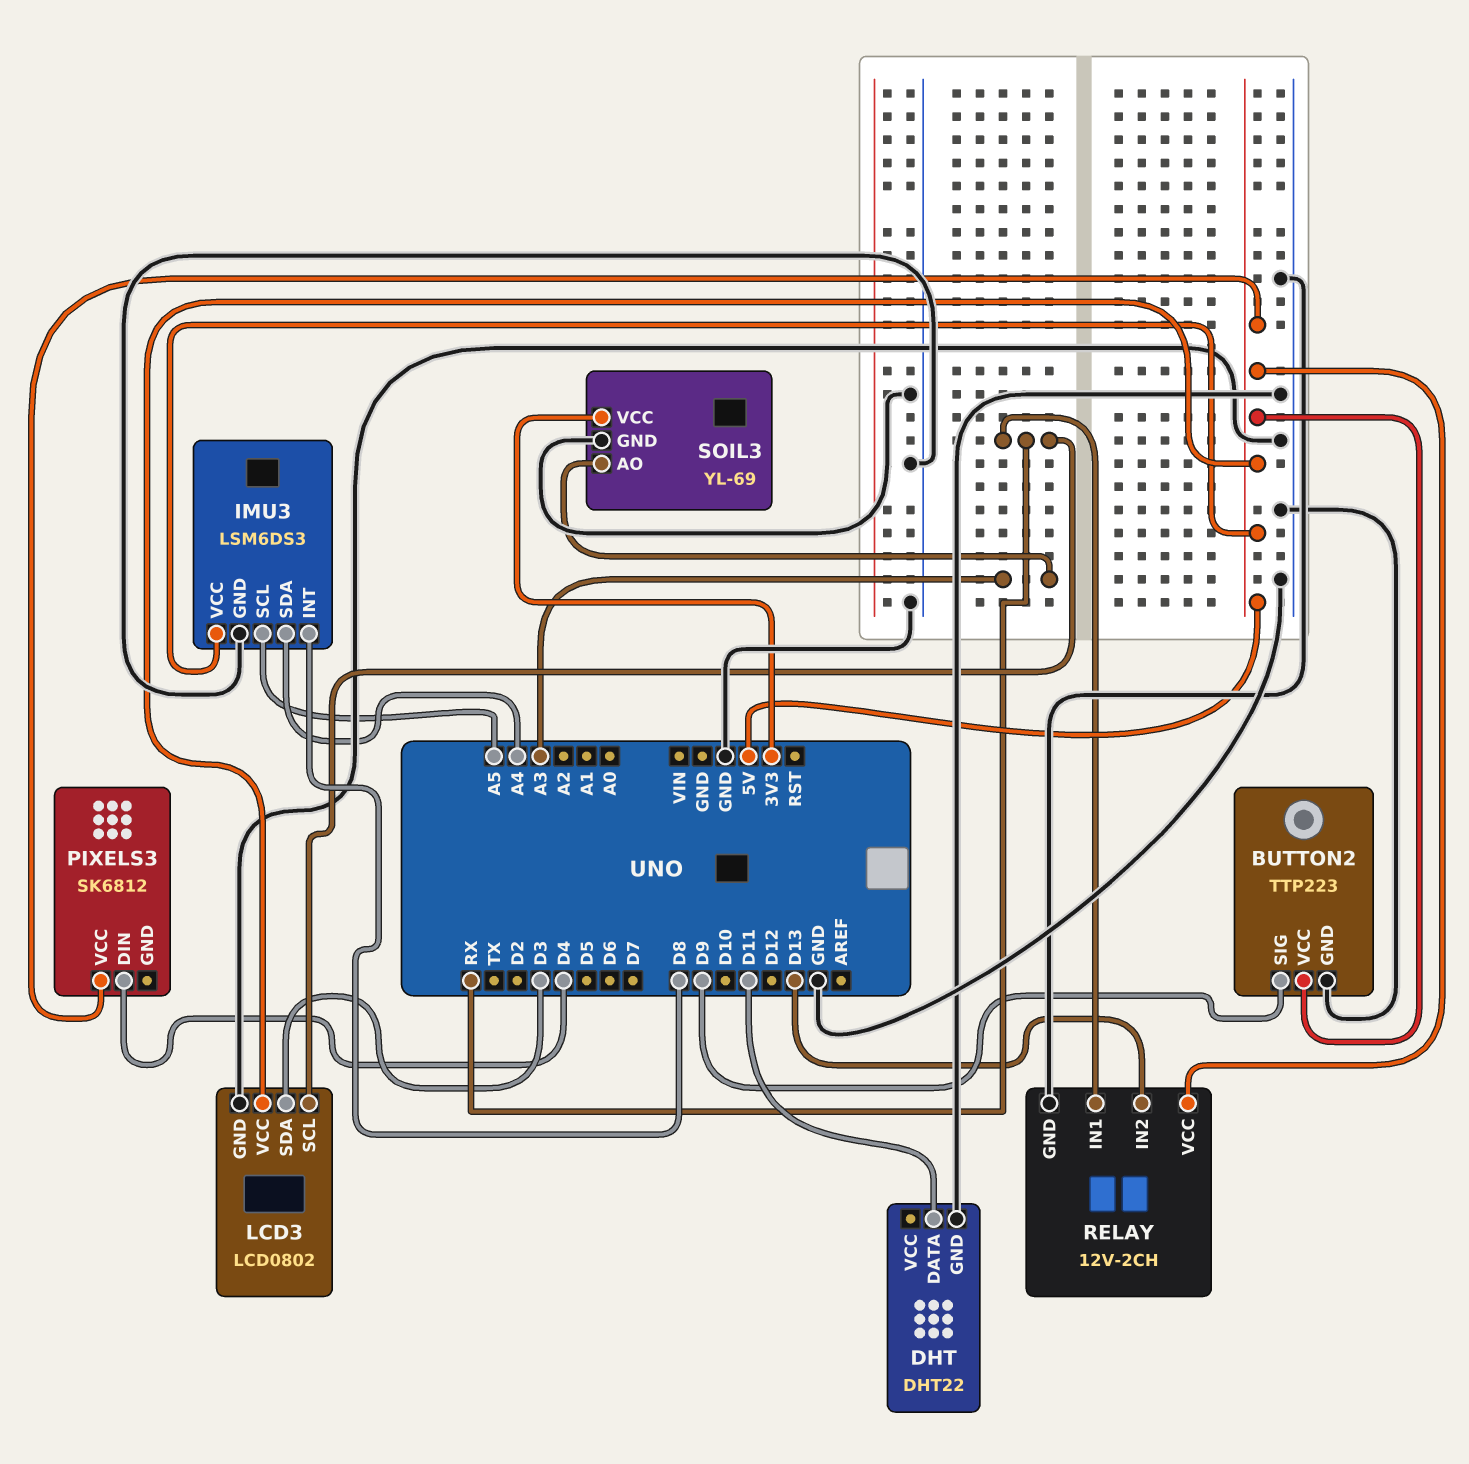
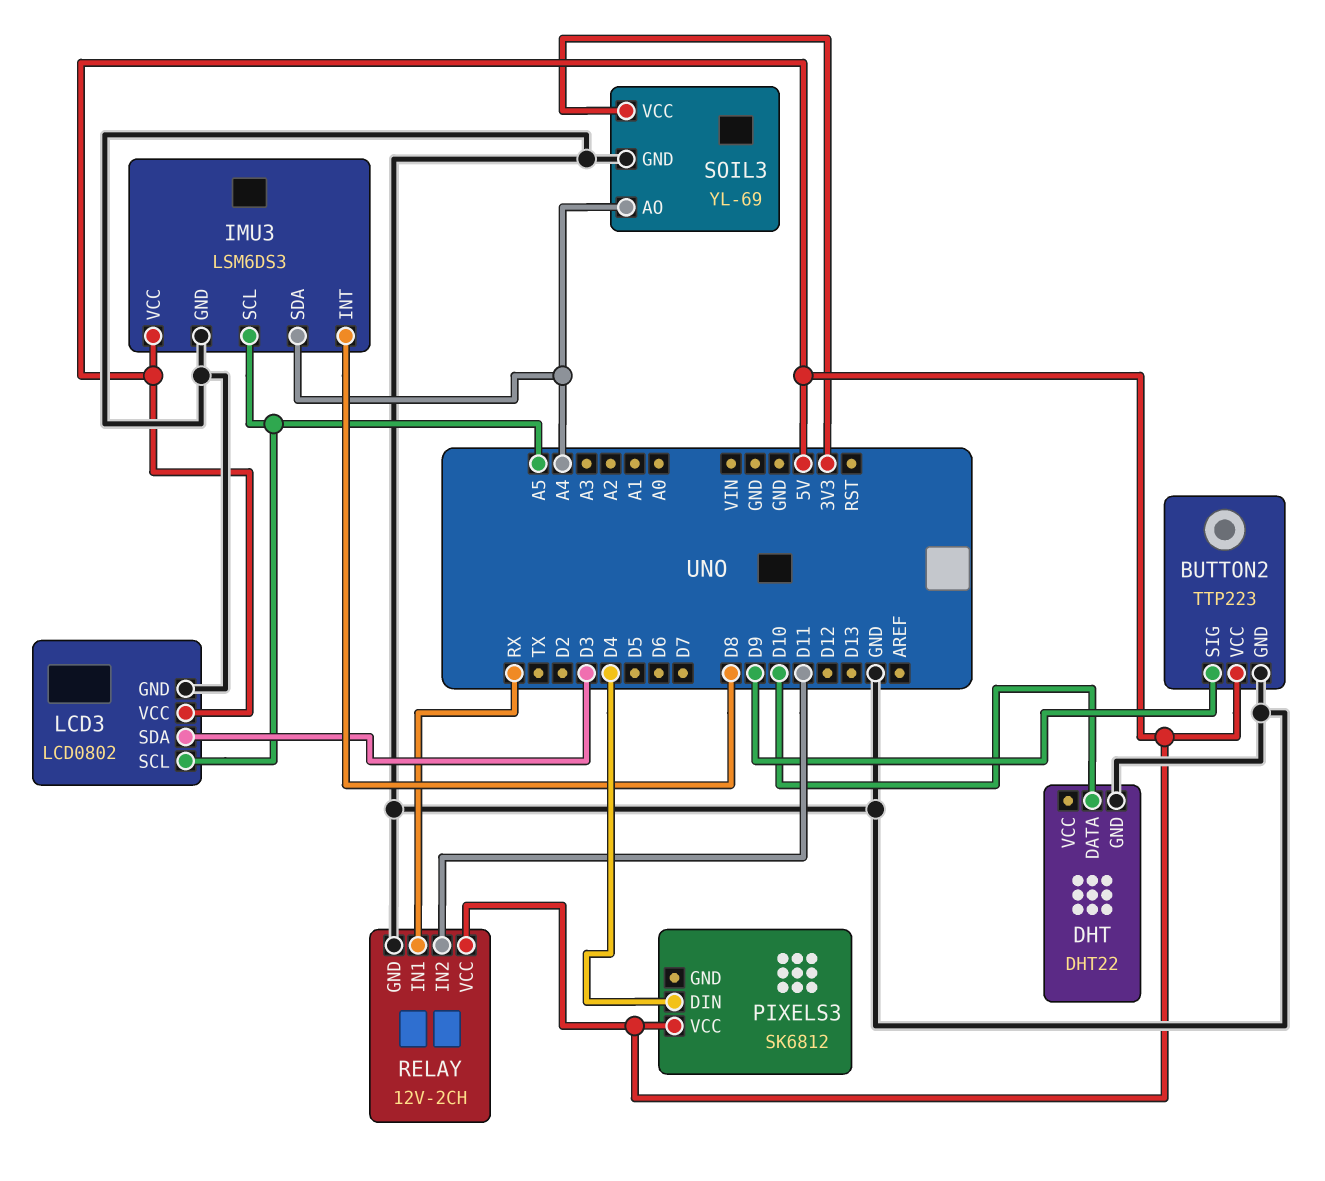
DHT pin DATA: D11 -> D10
LCD3 pin SCL: RX -> A5
RELAY pin IN2: D13 -> D11
SOIL3 pin AO: A3 -> A4

